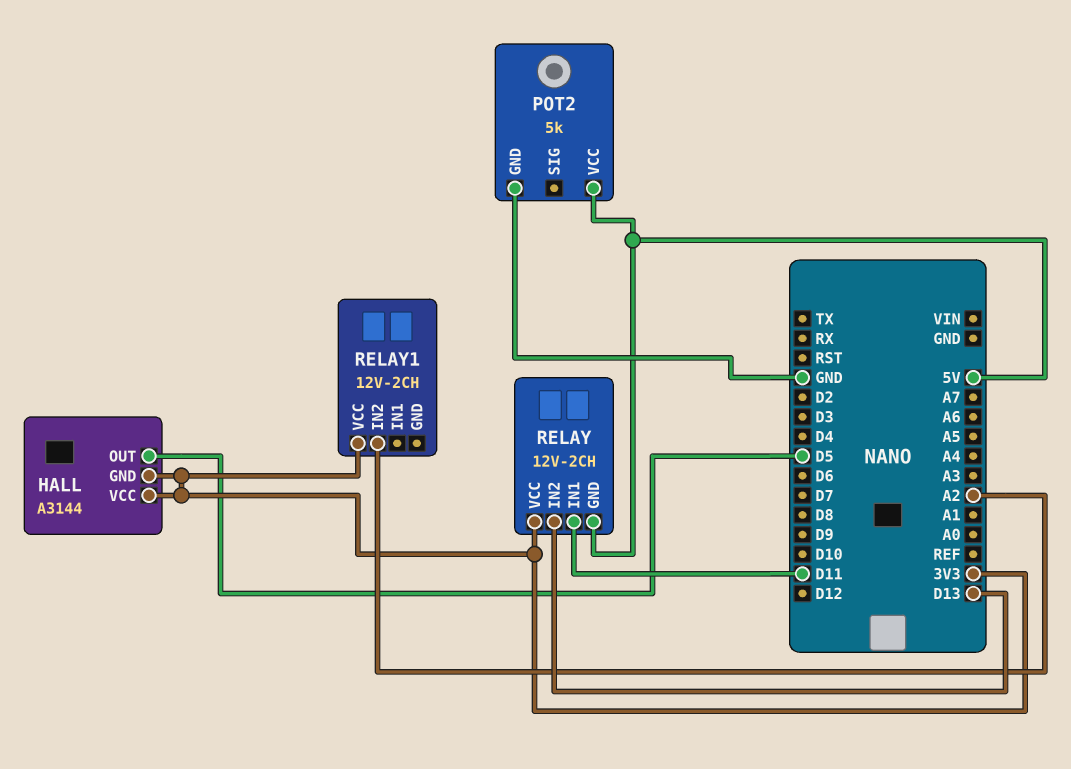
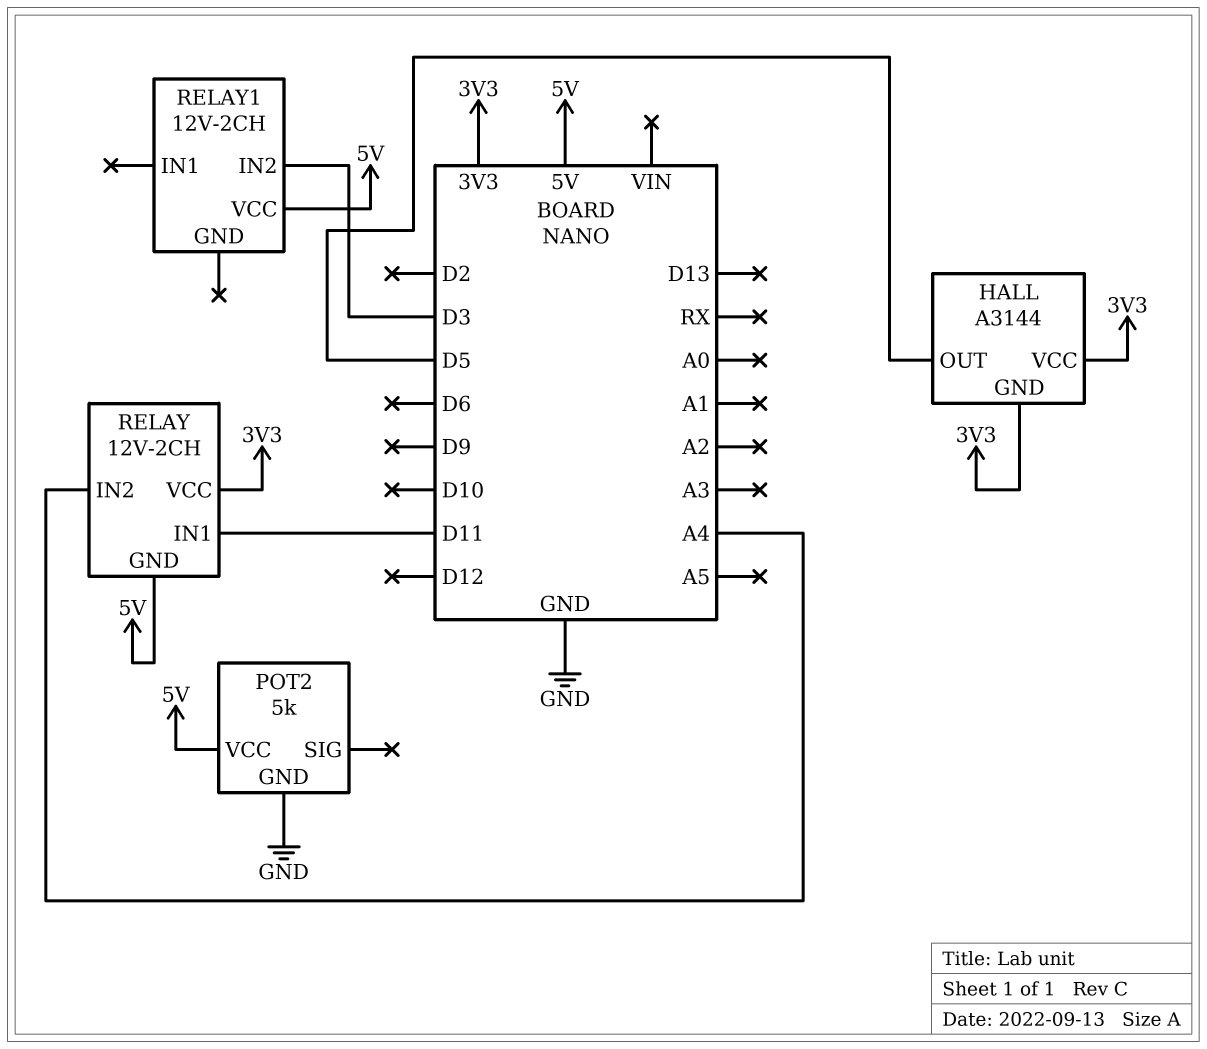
RELAY pin IN2: D13 -> A4
RELAY1 pin IN2: A2 -> D3
RELAY1 pin VCC: 3V3 -> 5V

